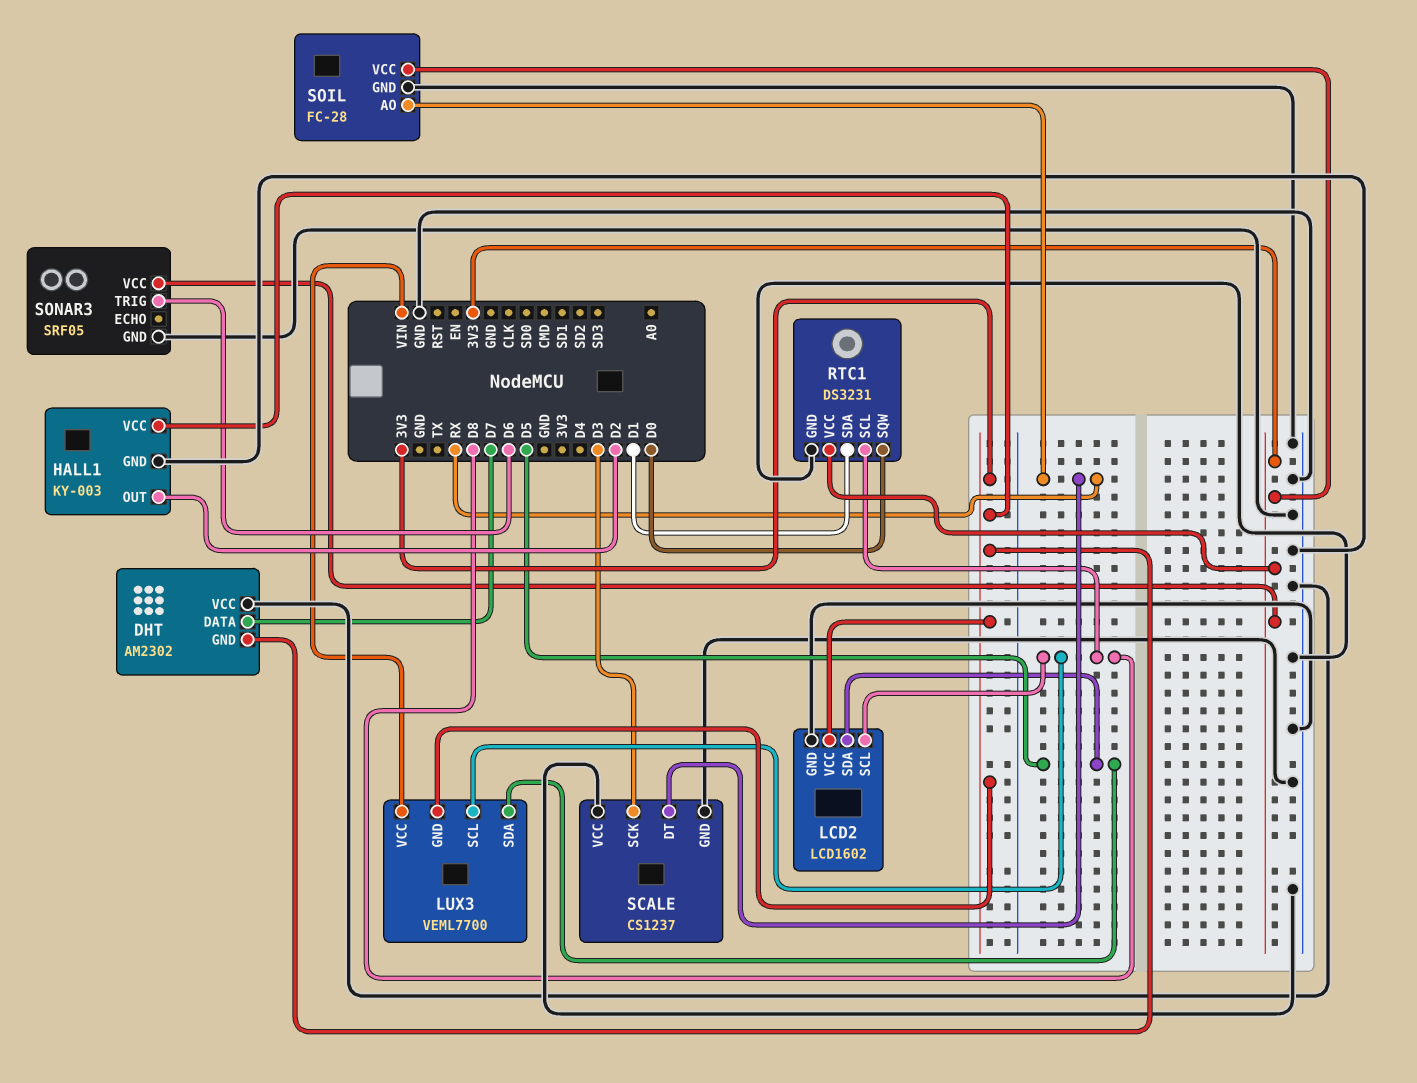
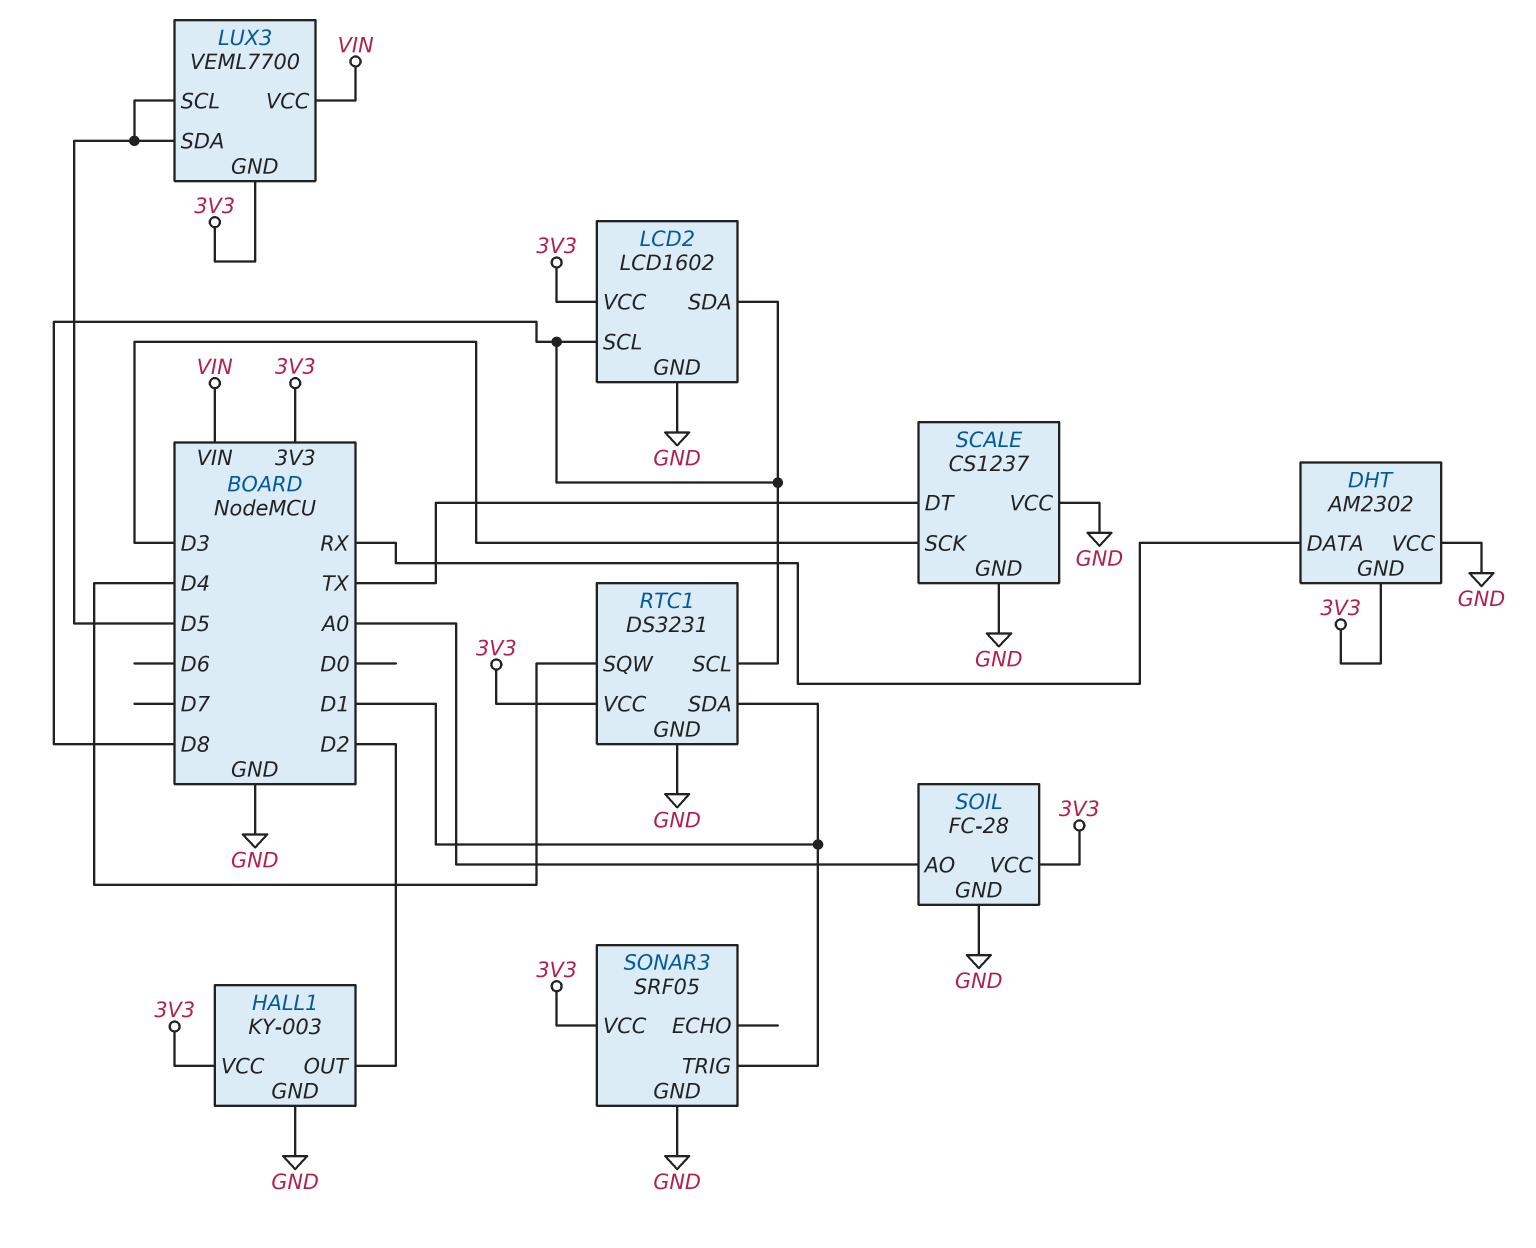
DHT pin DATA: D7 -> RX
LCD2 pin SDA: D5 -> D8
LUX3 pin SCL: D8 -> D5
RTC1 pin SQW: D0 -> D4
SCALE pin DT: RX -> TX
SOIL pin AO: RX -> A0
SONAR3 pin TRIG: D6 -> D1

